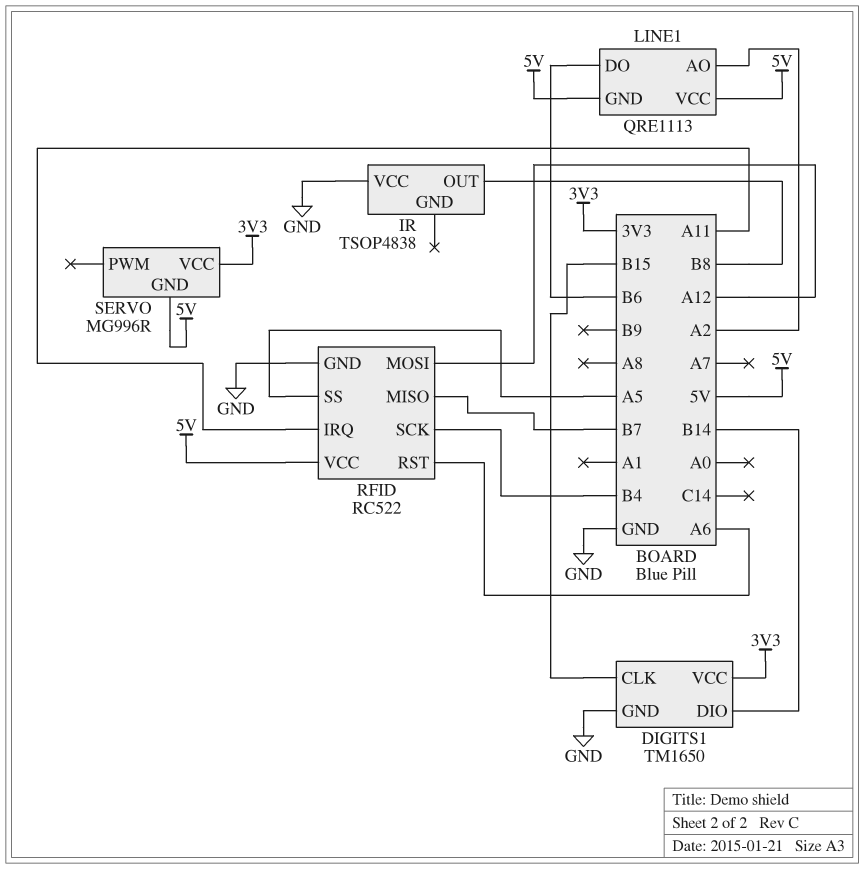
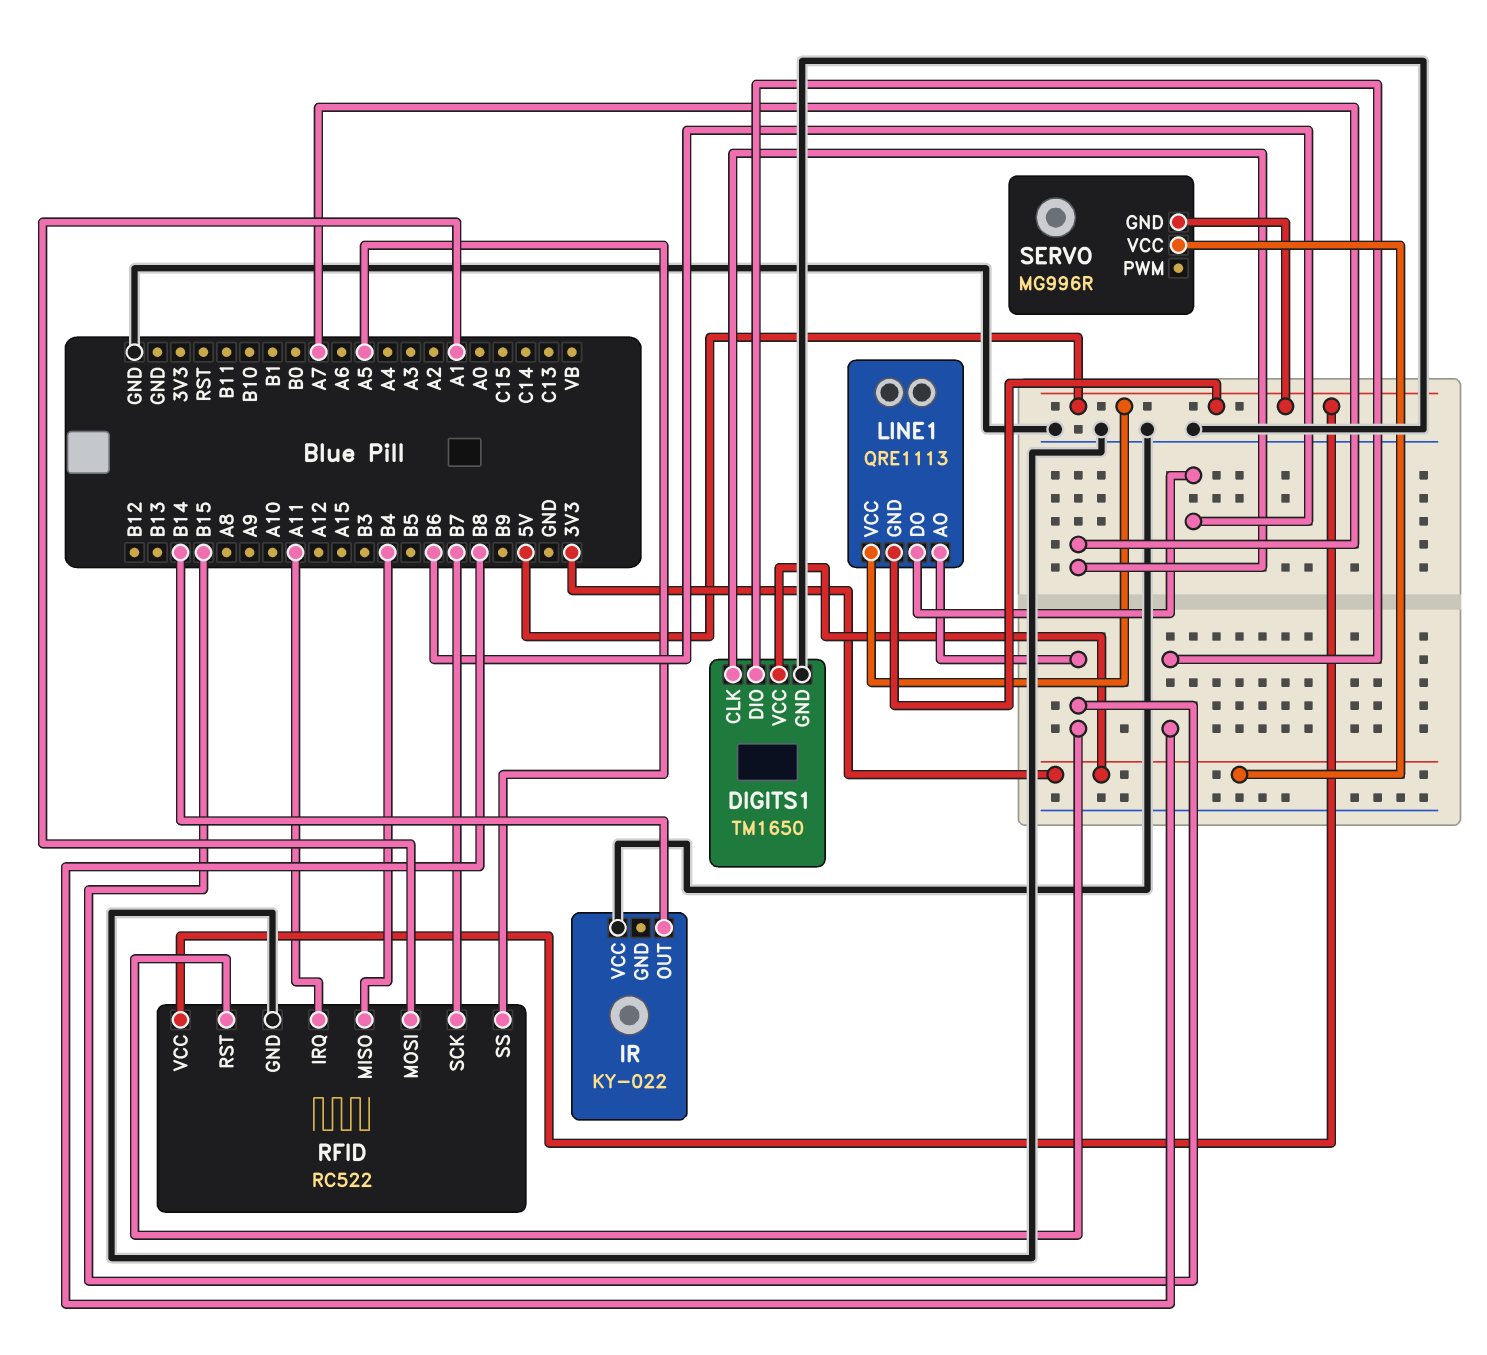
DIGITS1 pin CLK: B15 -> A7
DIGITS1 pin DIO: B14 -> B8
IR: TSOP4838 -> KY-022
IR pin OUT: B8 -> B14
LINE1 pin AO: A2 -> B15
RFID pin MISO: B7 -> B4
RFID pin MOSI: A12 -> A1
RFID pin RST: A6 -> B15
RFID pin SCK: B4 -> B7

